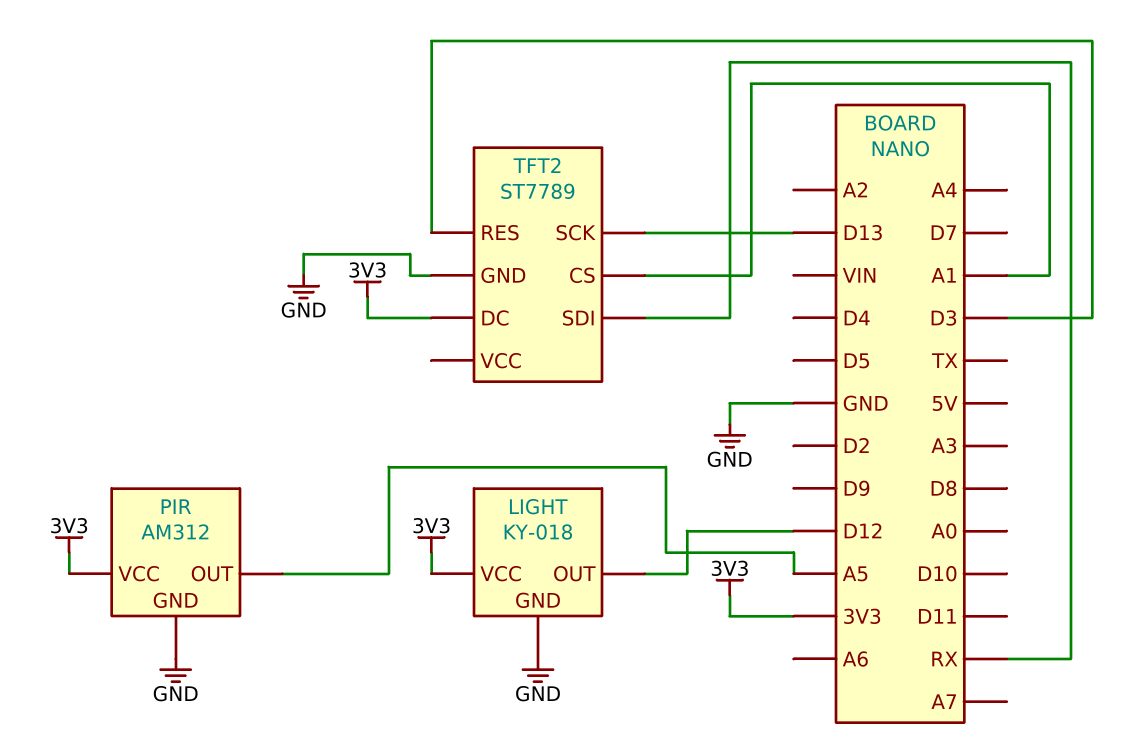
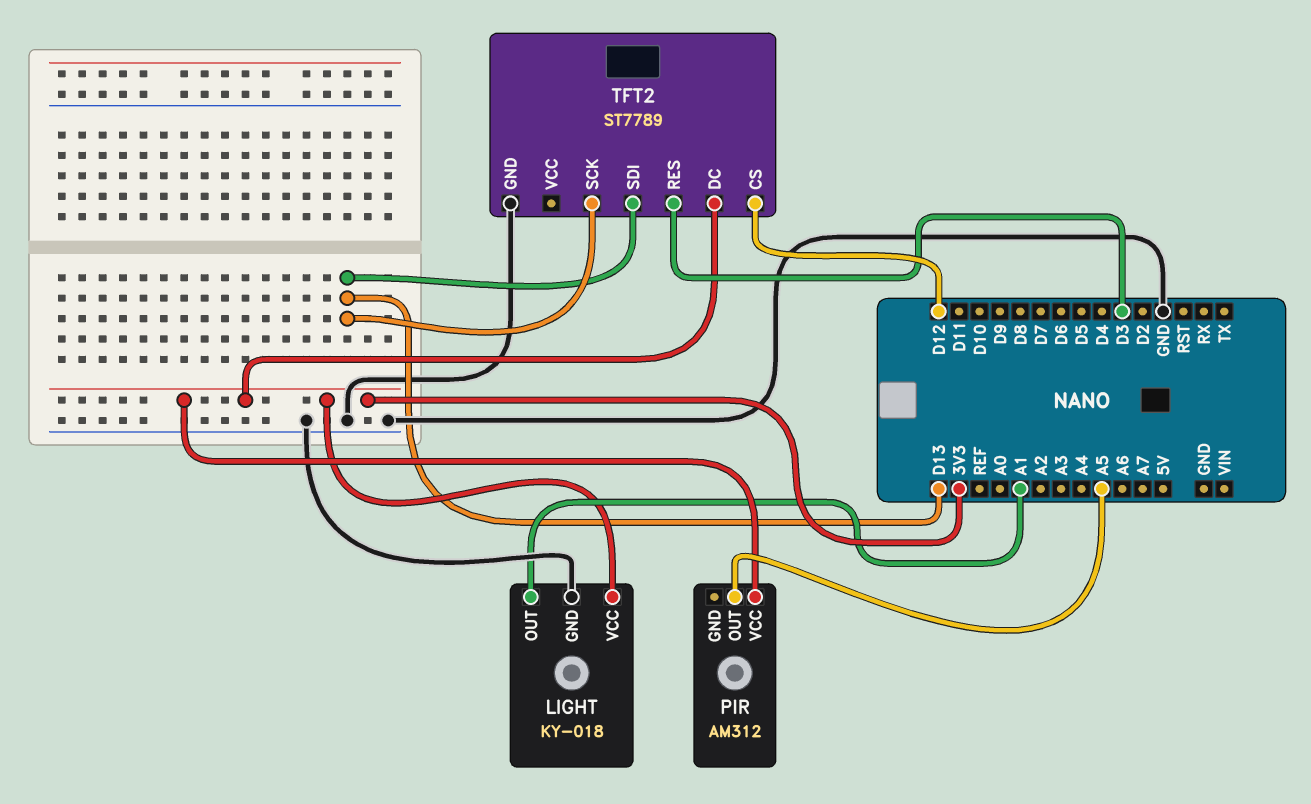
LIGHT pin OUT: D12 -> A1
PIR pin GND: GND -> none
TFT2 pin CS: A1 -> D12
TFT2 pin SDI: RX -> D13

